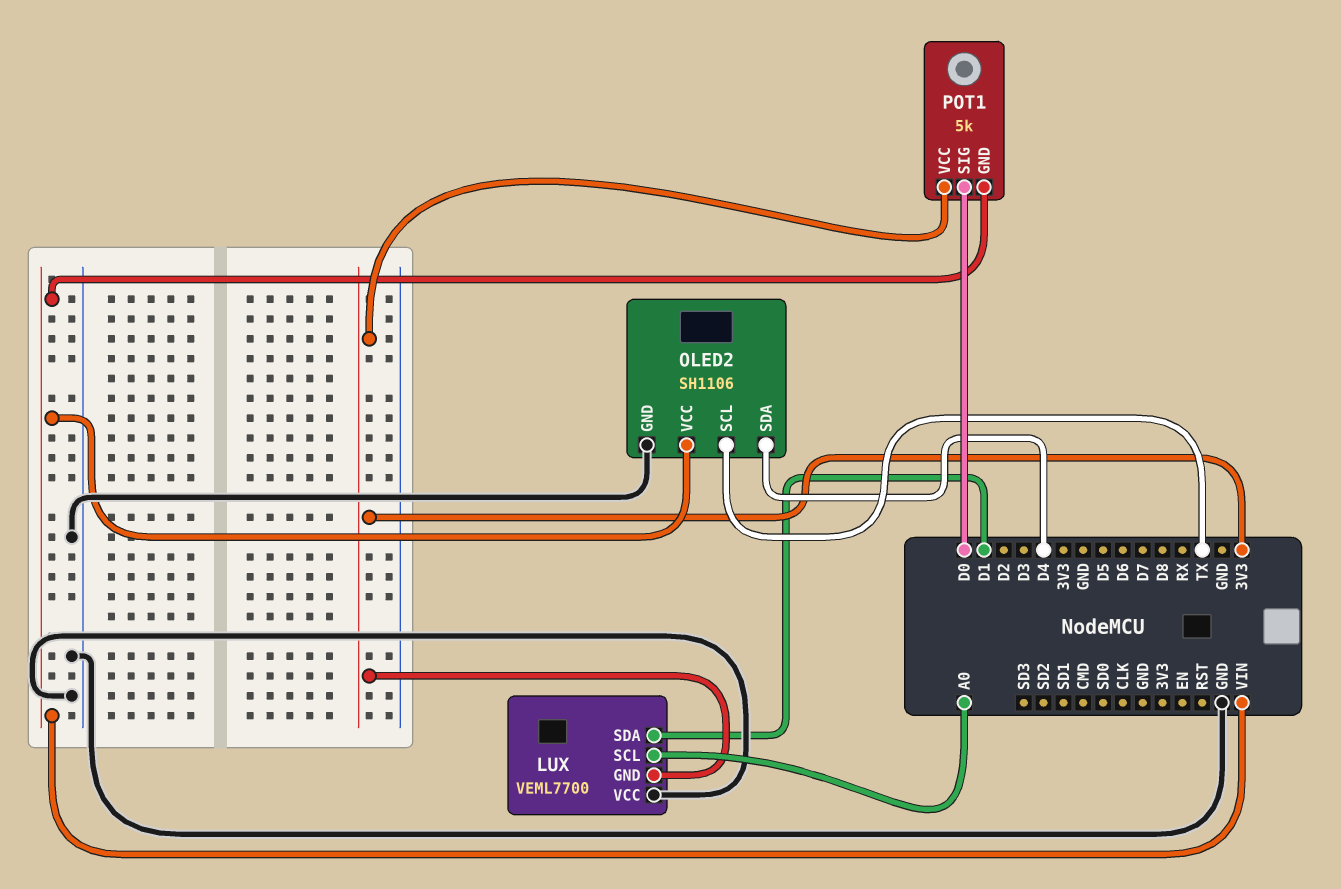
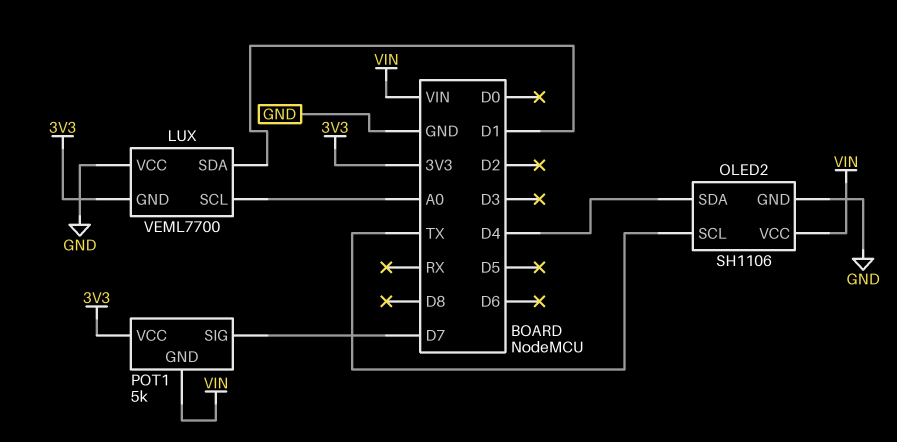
POT1 pin SIG: D0 -> D7

